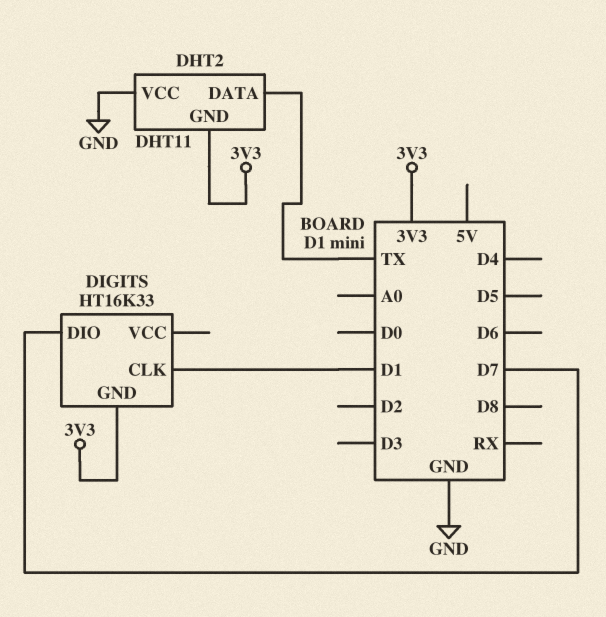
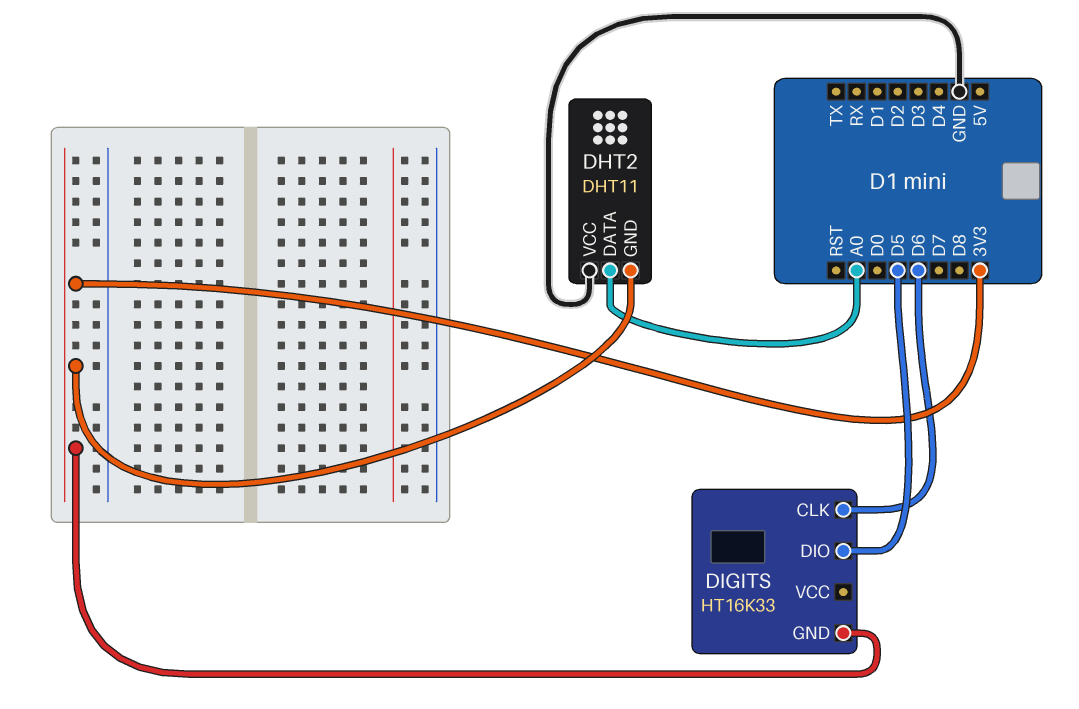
DHT2 pin DATA: TX -> A0
DIGITS pin CLK: D1 -> D6
DIGITS pin DIO: D7 -> D5

